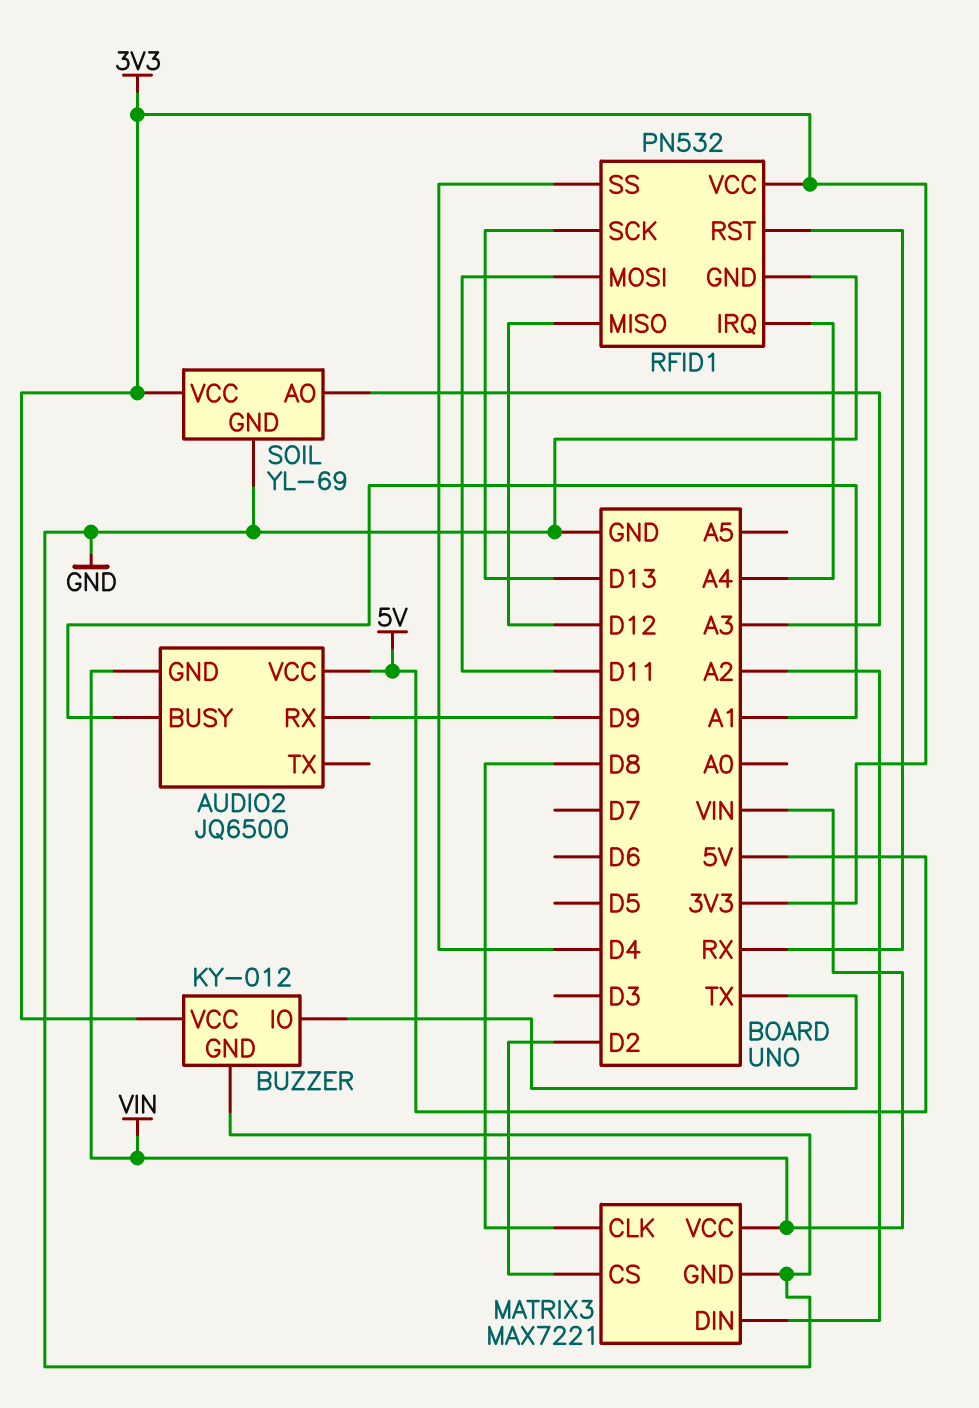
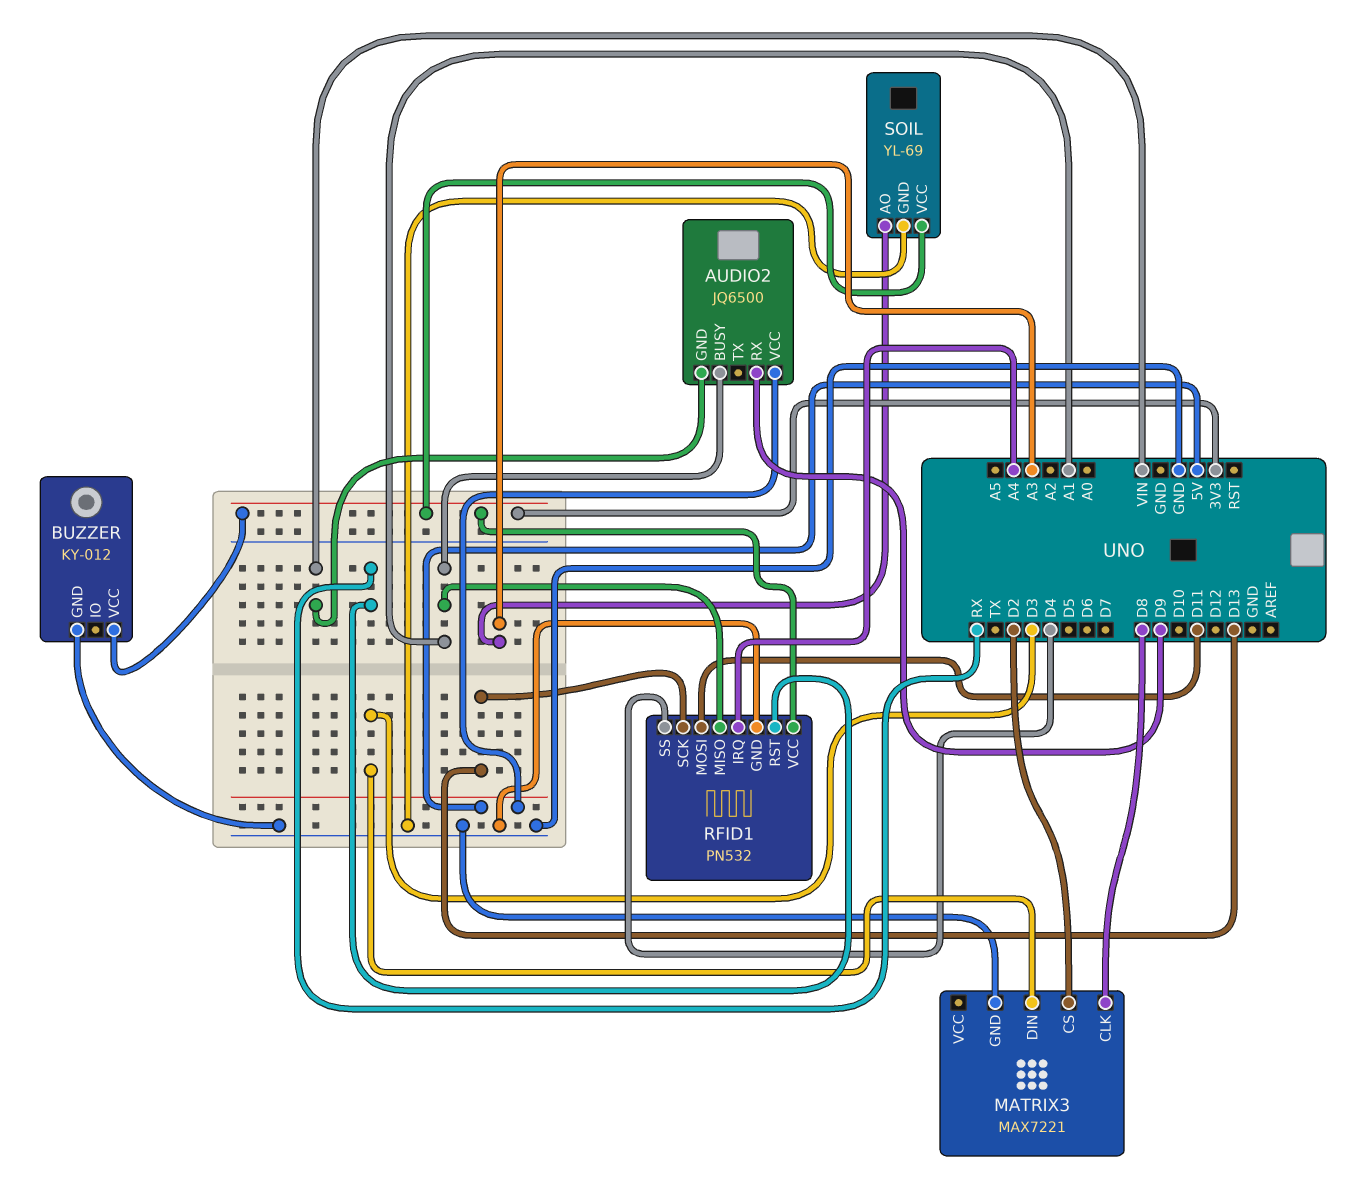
BUZZER pin IO: TX -> none
MATRIX3 pin DIN: A2 -> D3
MATRIX3 pin VCC: VIN -> none
RFID1 pin MISO: D12 -> A1

